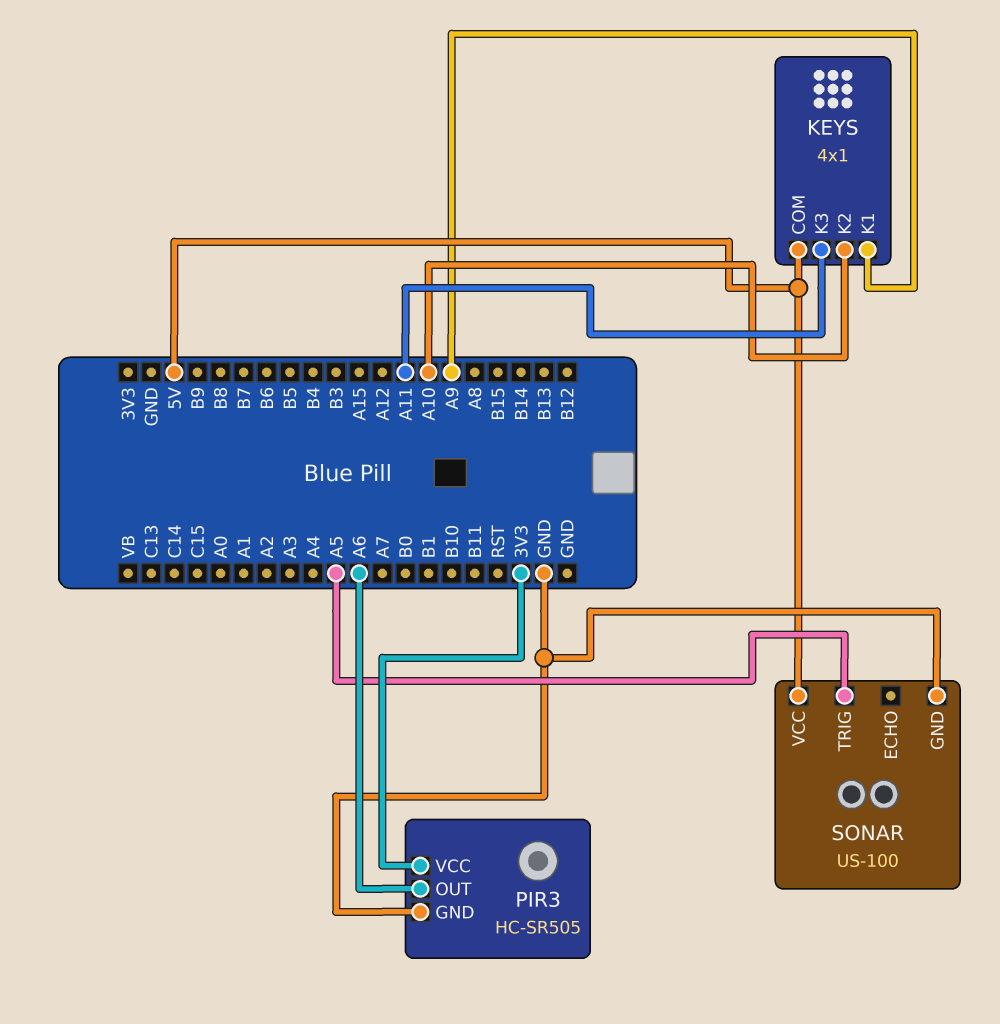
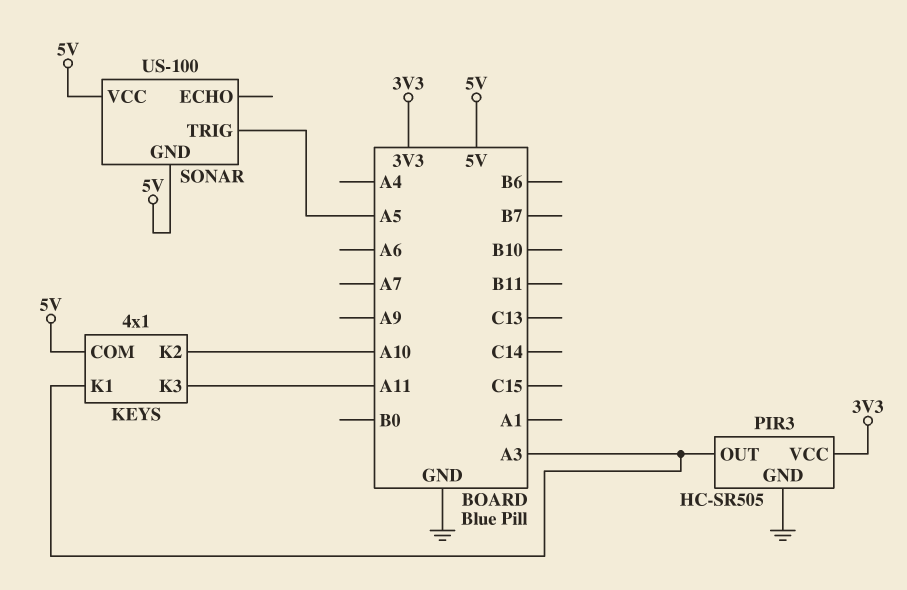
KEYS pin K1: A9 -> A3
PIR3 pin OUT: A6 -> A3
SONAR pin GND: GND -> 5V

